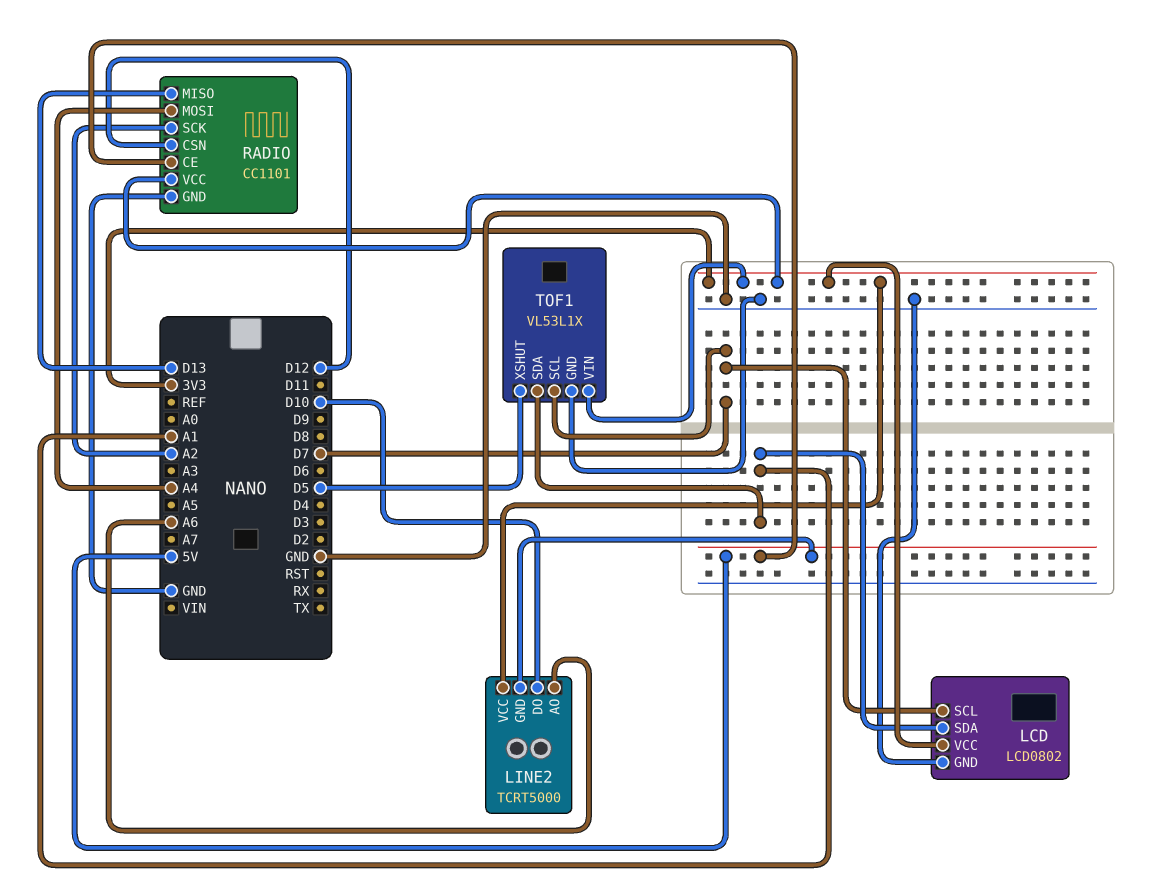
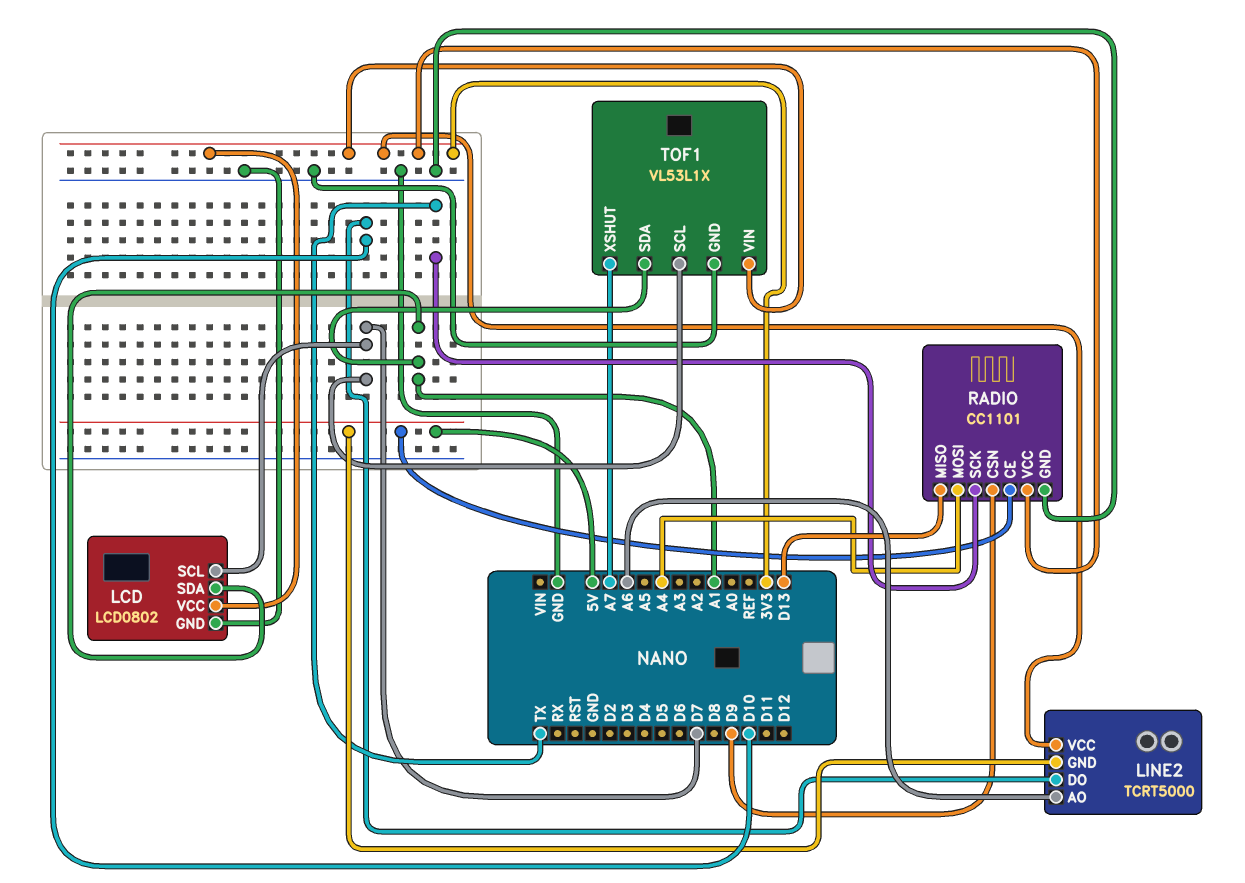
RADIO pin CSN: D12 -> D9
RADIO pin SCK: A2 -> TX
TOF1 pin XSHUT: D5 -> A7

